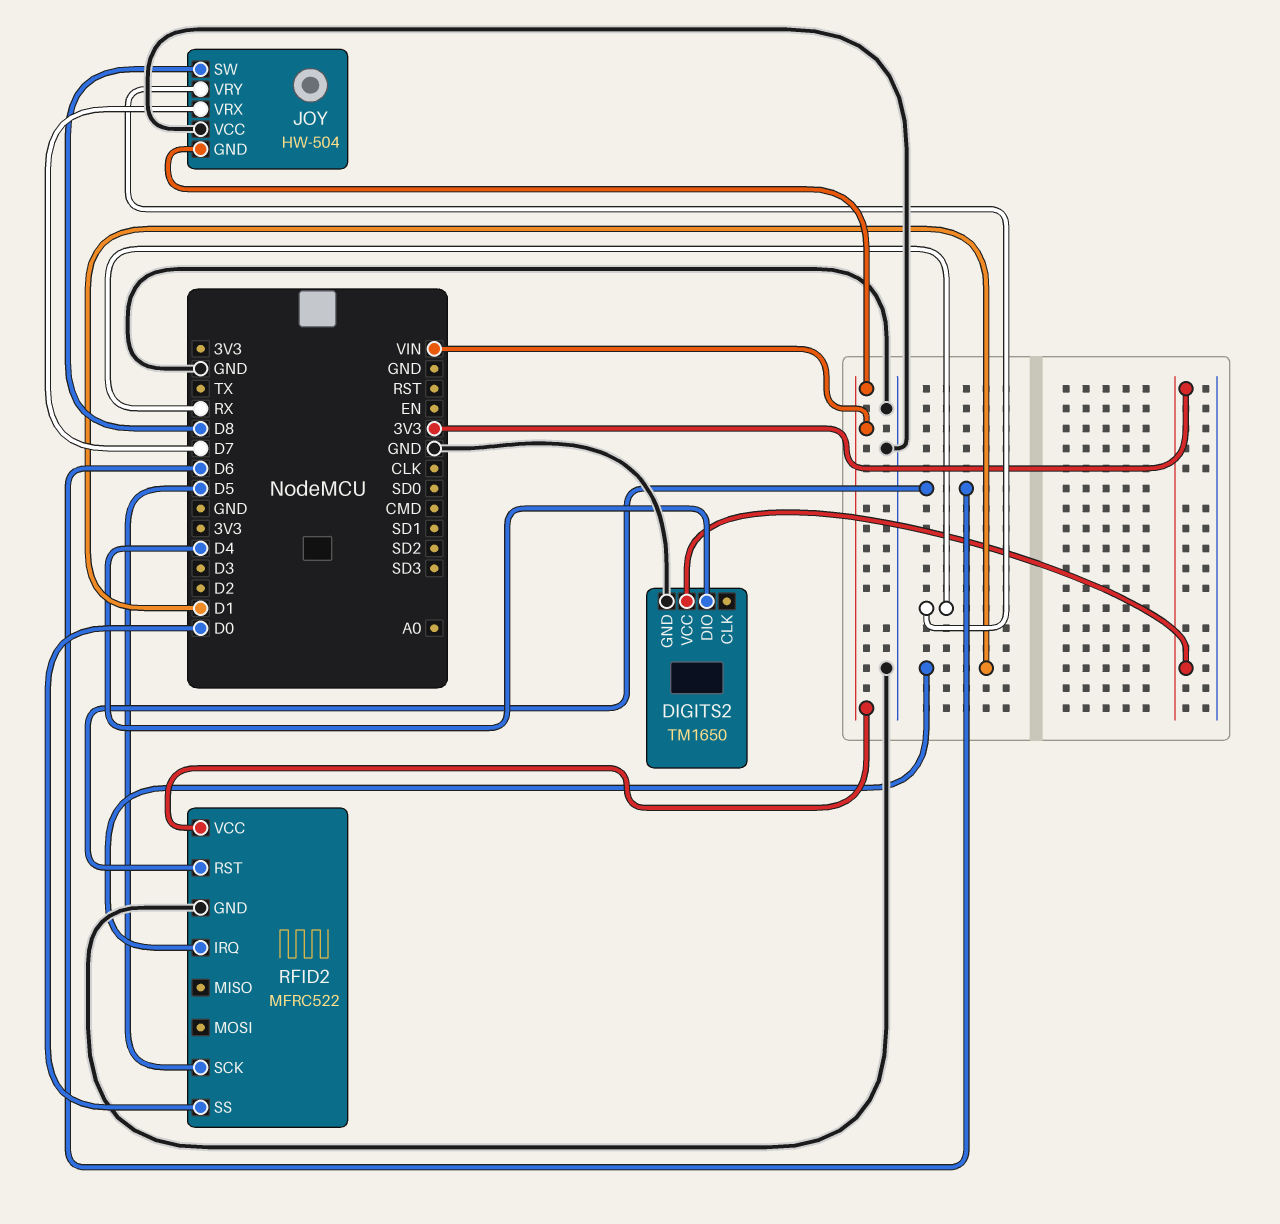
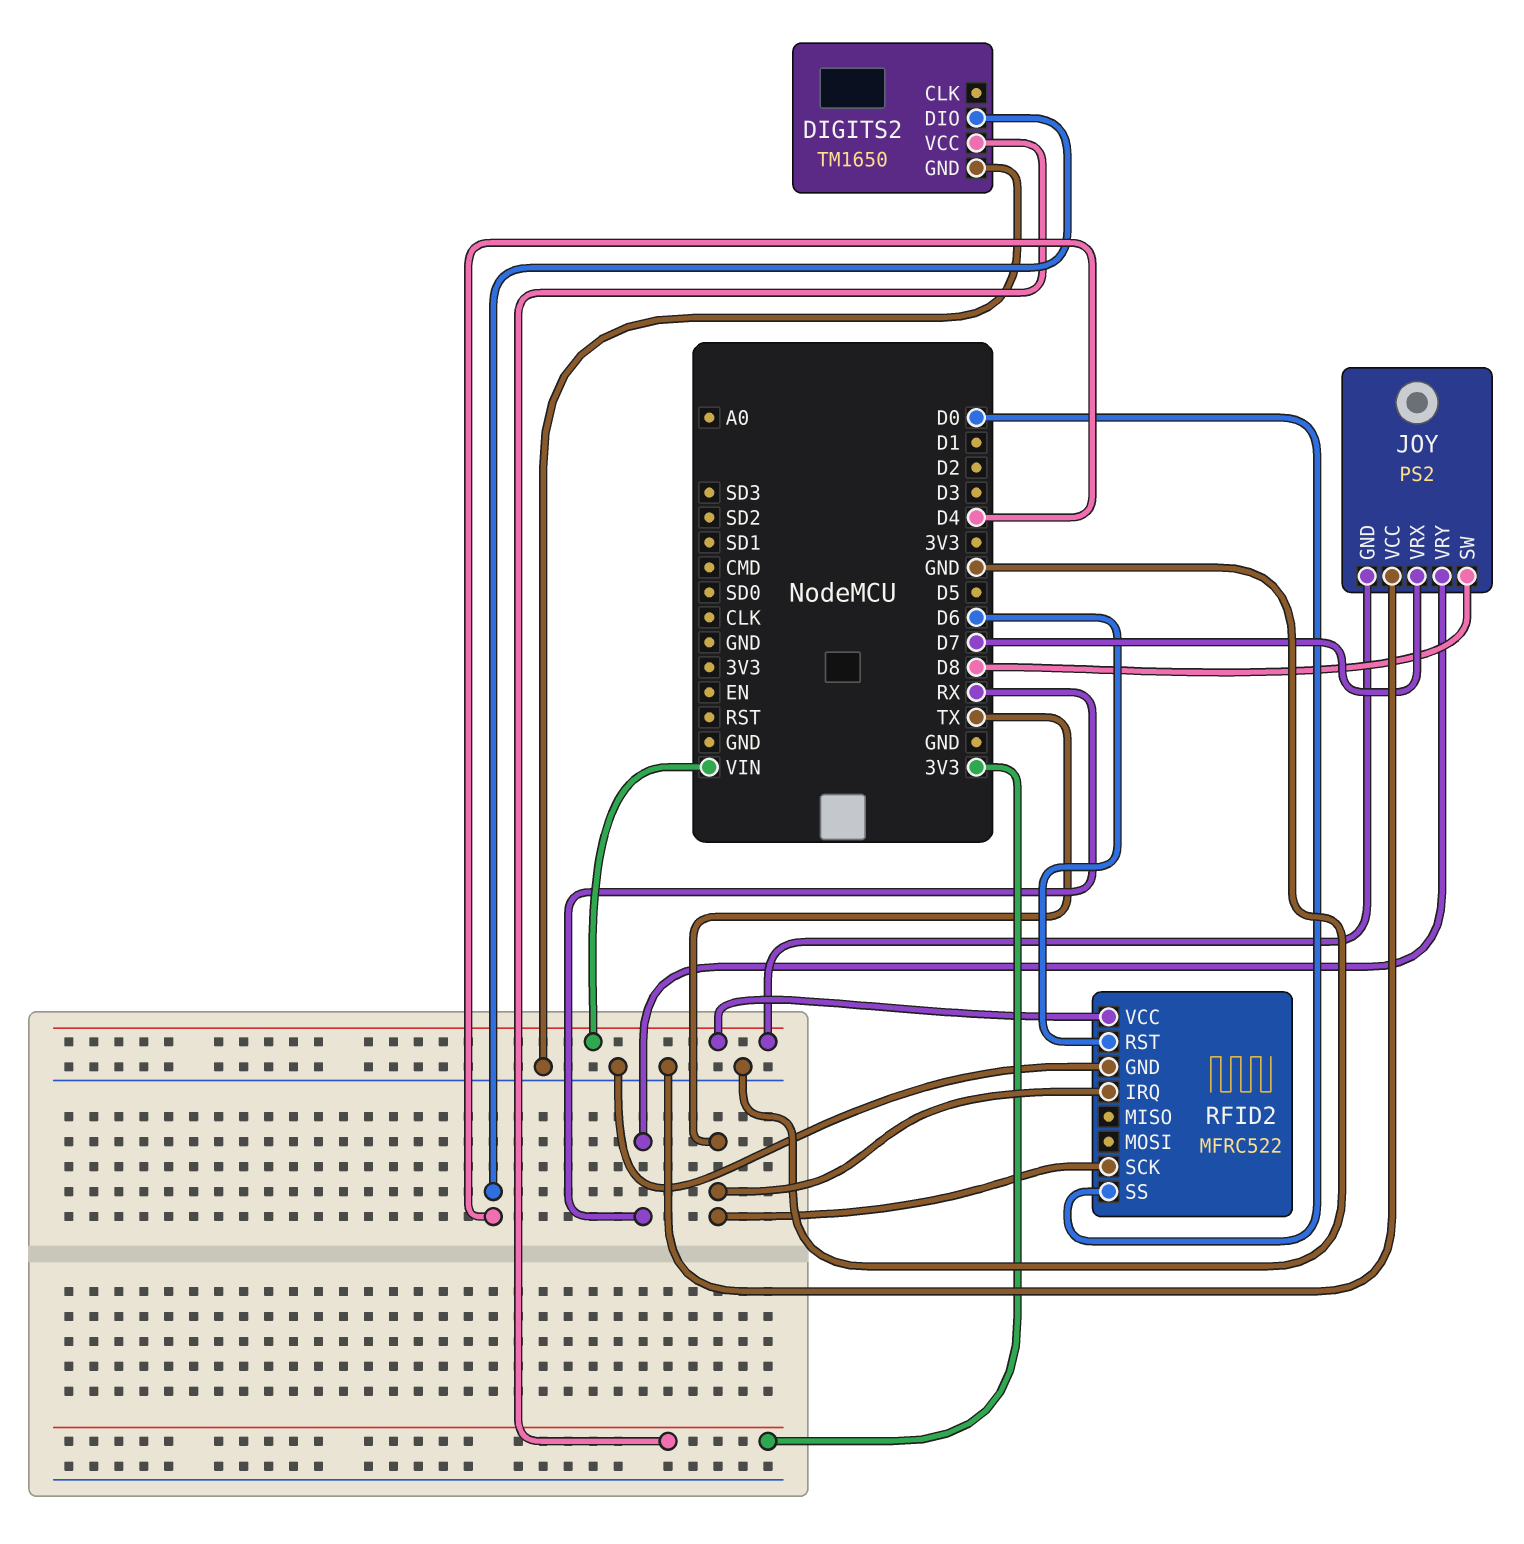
JOY: HW-504 -> PS2
RFID2 pin IRQ: D1 -> TX
RFID2 pin SCK: D5 -> TX

